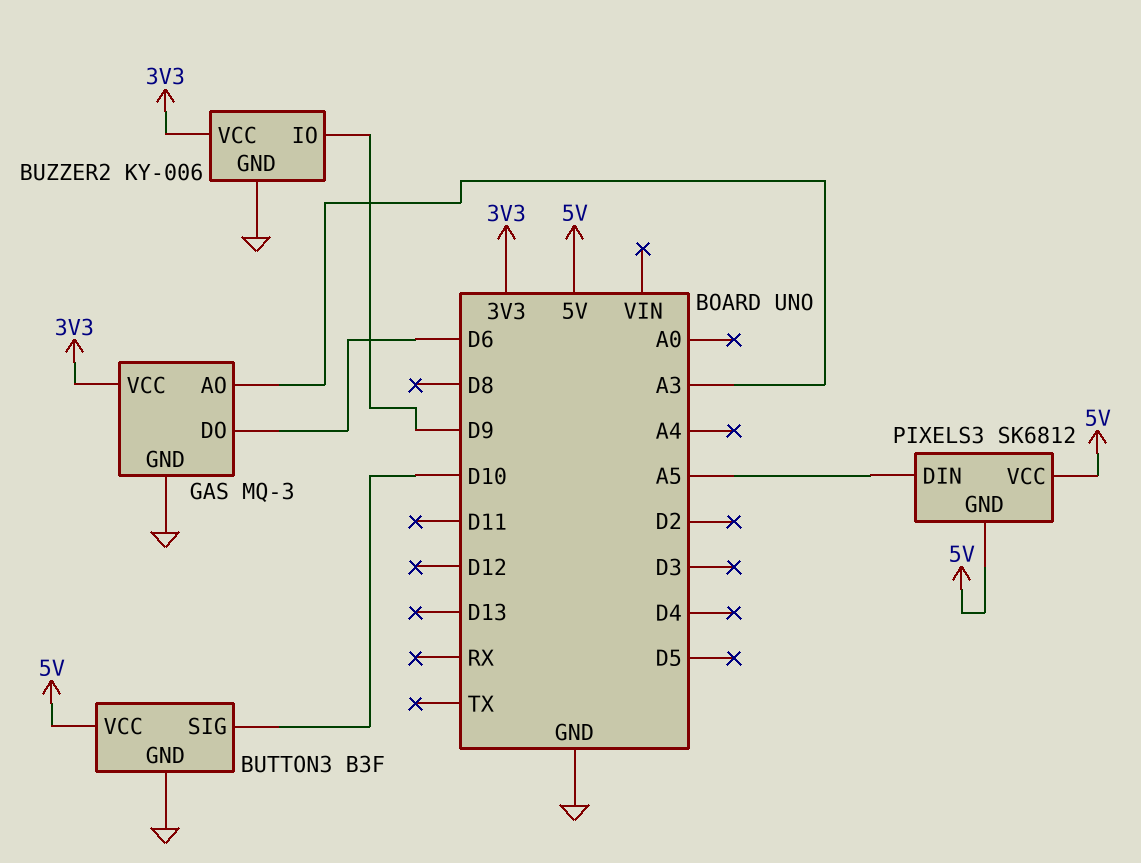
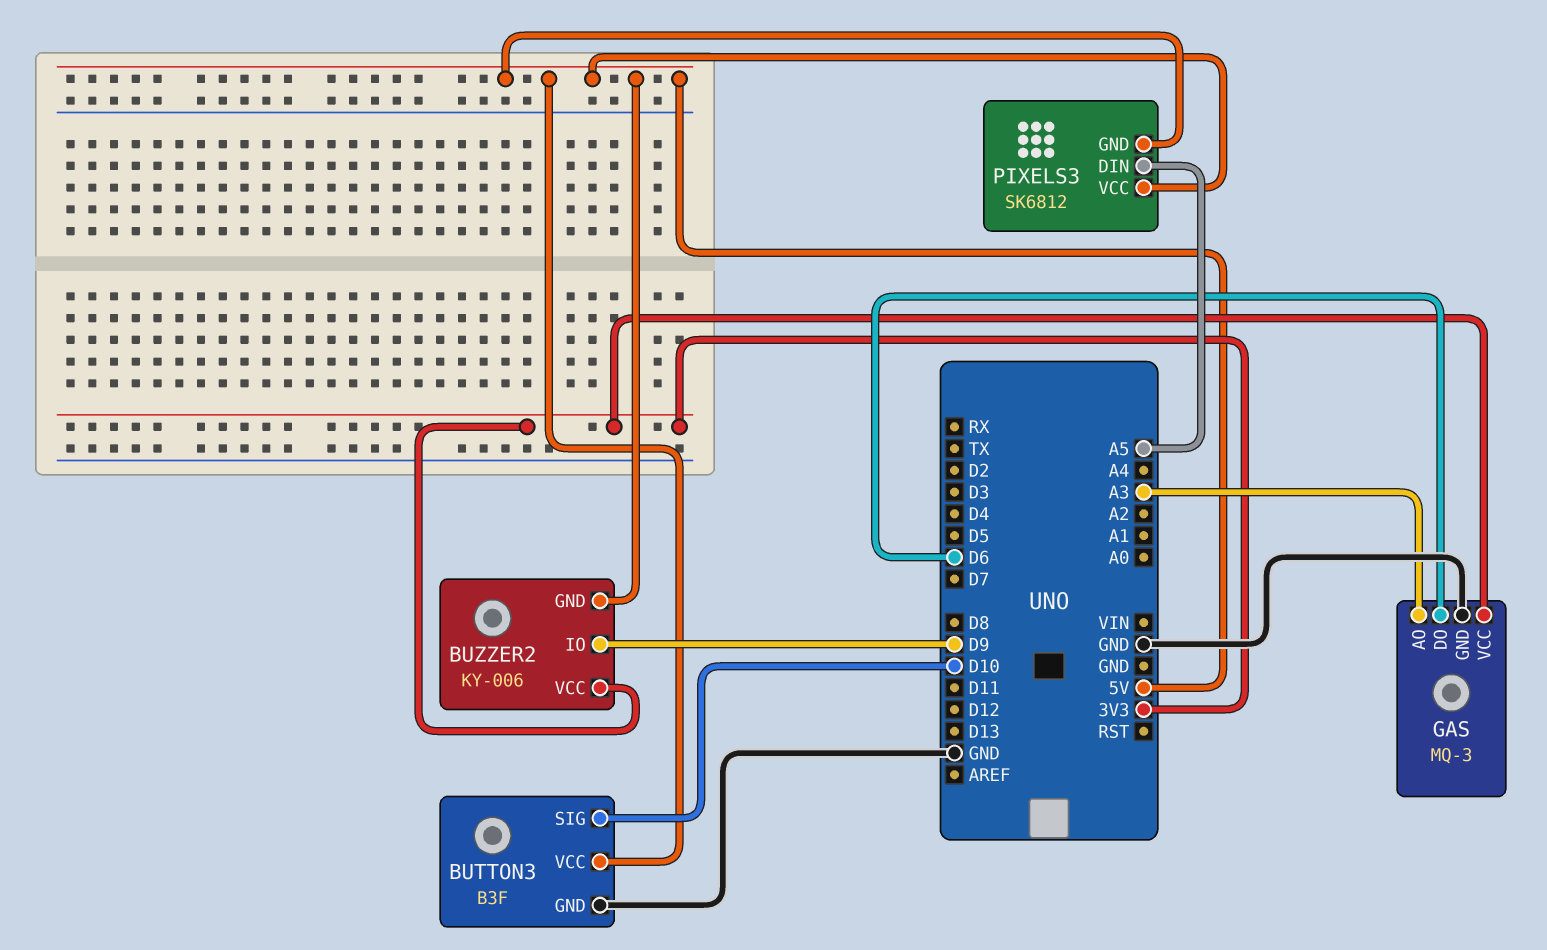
BUZZER2 pin GND: GND -> 5V

